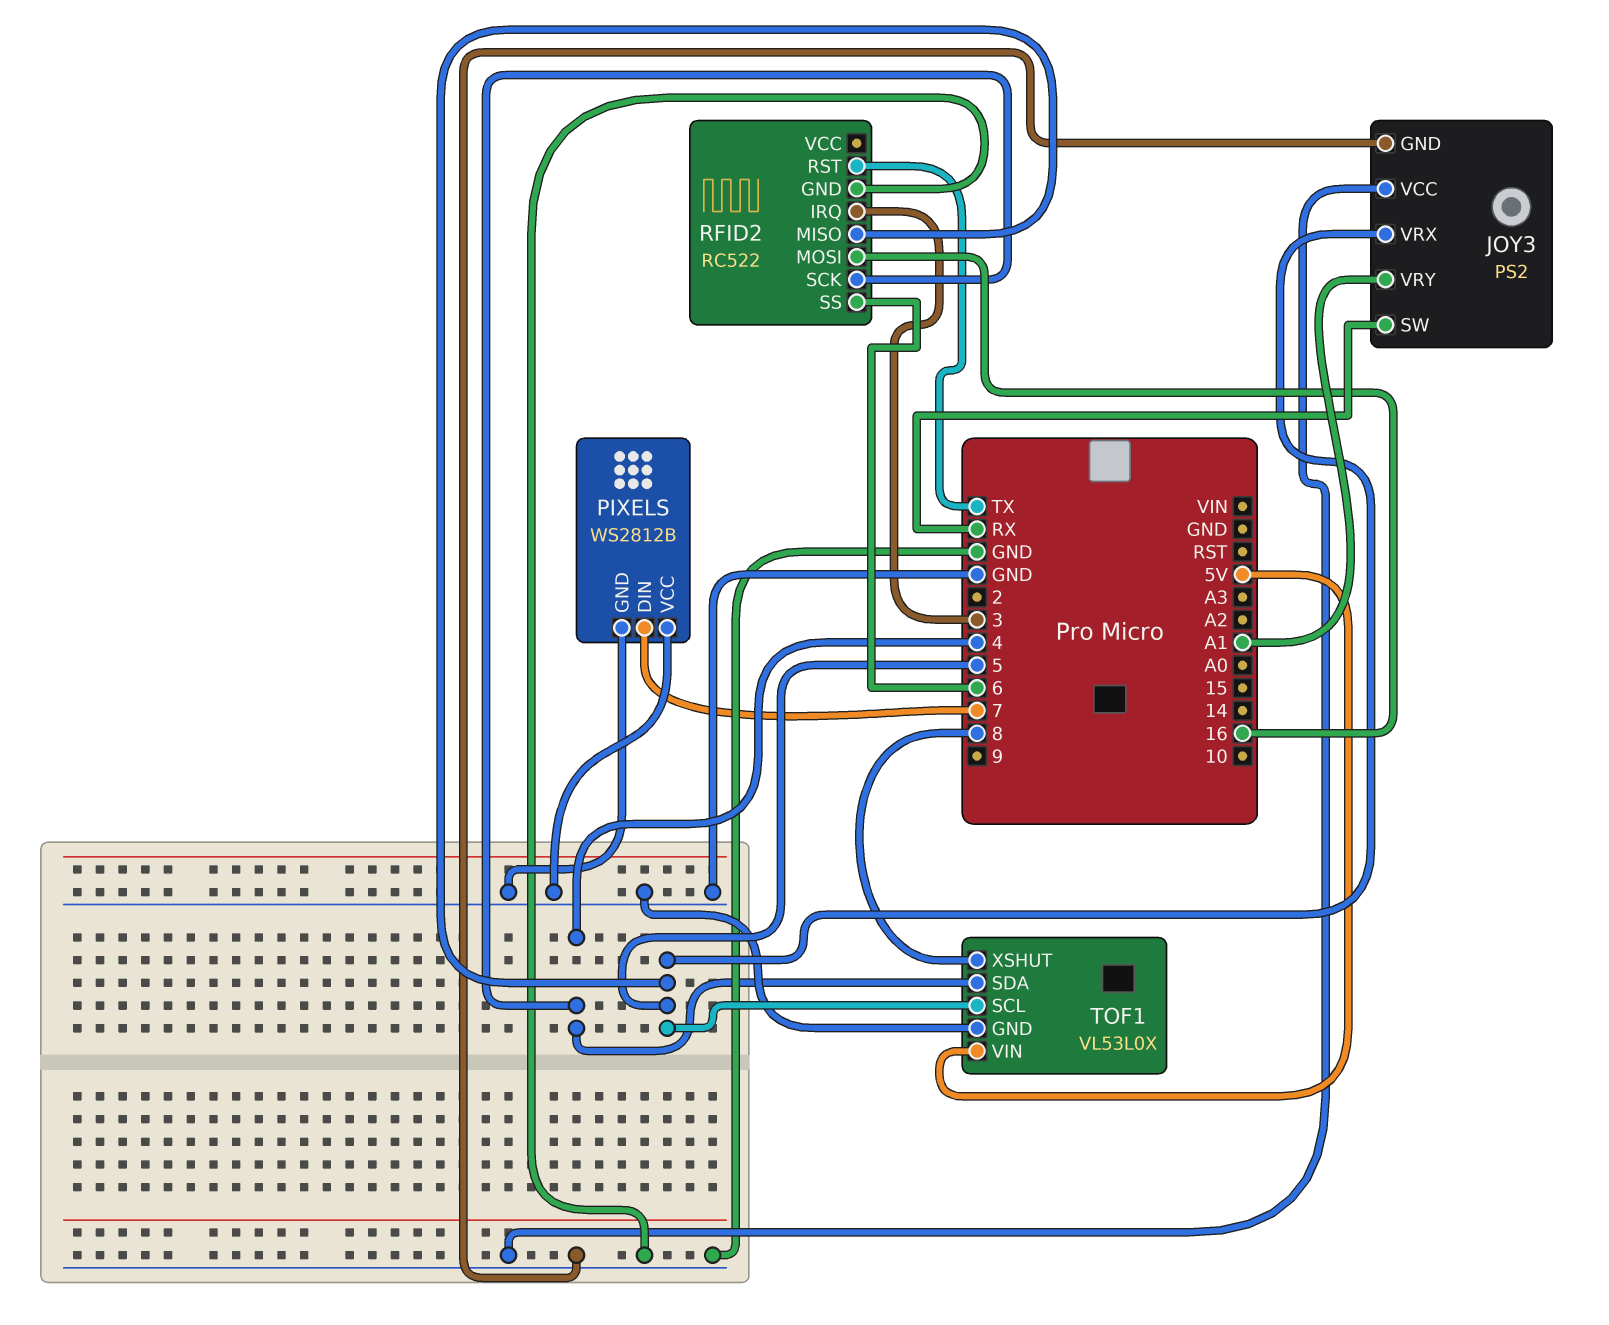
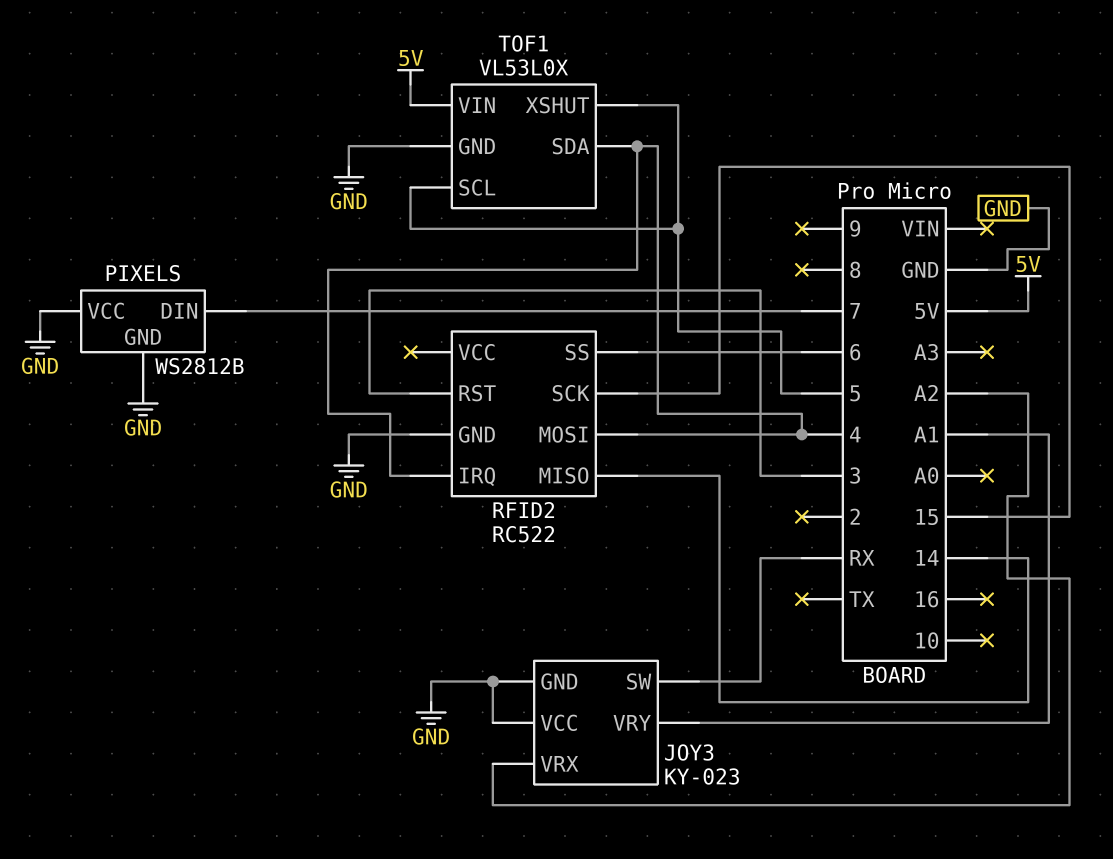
JOY3: PS2 -> KY-023
JOY3 pin VRX: 5 -> A2
RFID2 pin IRQ: 3 -> 4
RFID2 pin MISO: 5 -> 14
RFID2 pin MOSI: 16 -> 4
RFID2 pin RST: TX -> 3
RFID2 pin SCK: 4 -> 15
TOF1 pin XSHUT: 8 -> 5

